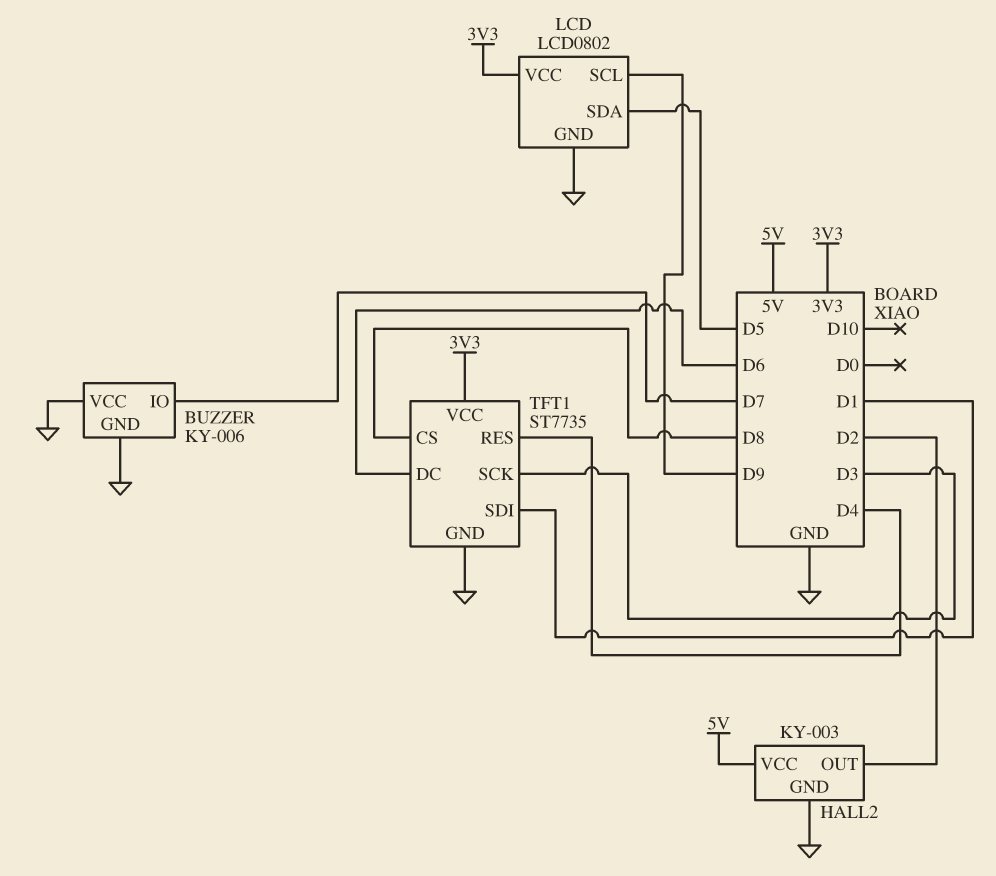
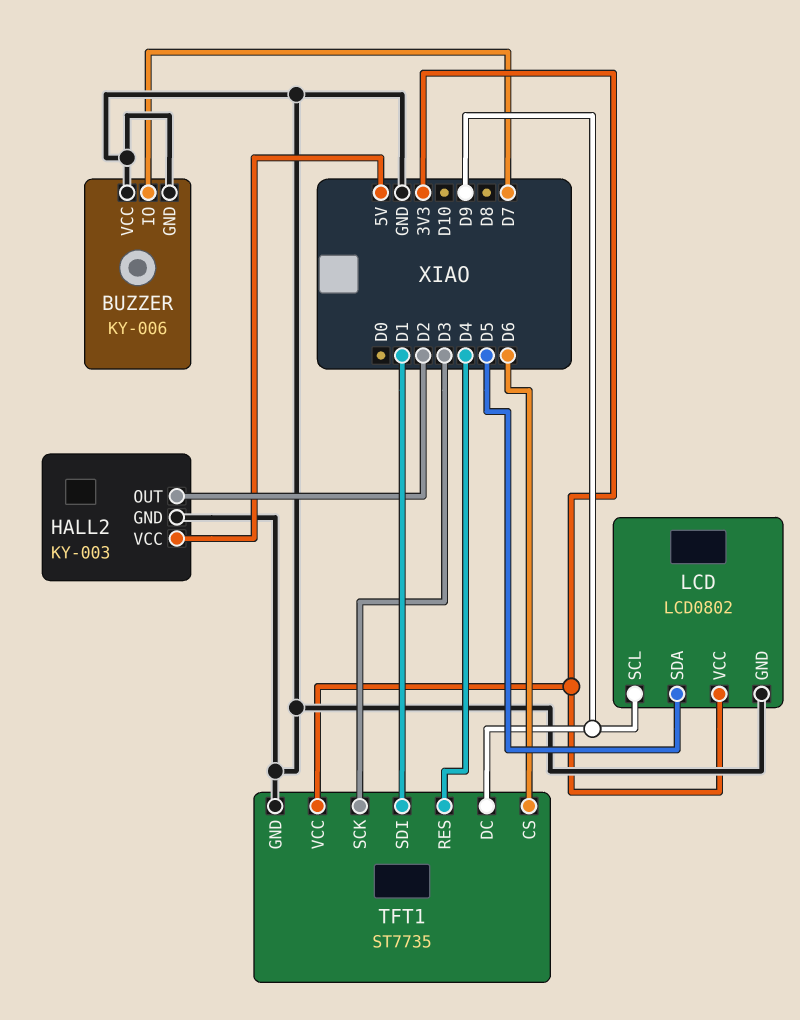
TFT1 pin CS: D8 -> D6
TFT1 pin DC: D6 -> D9

